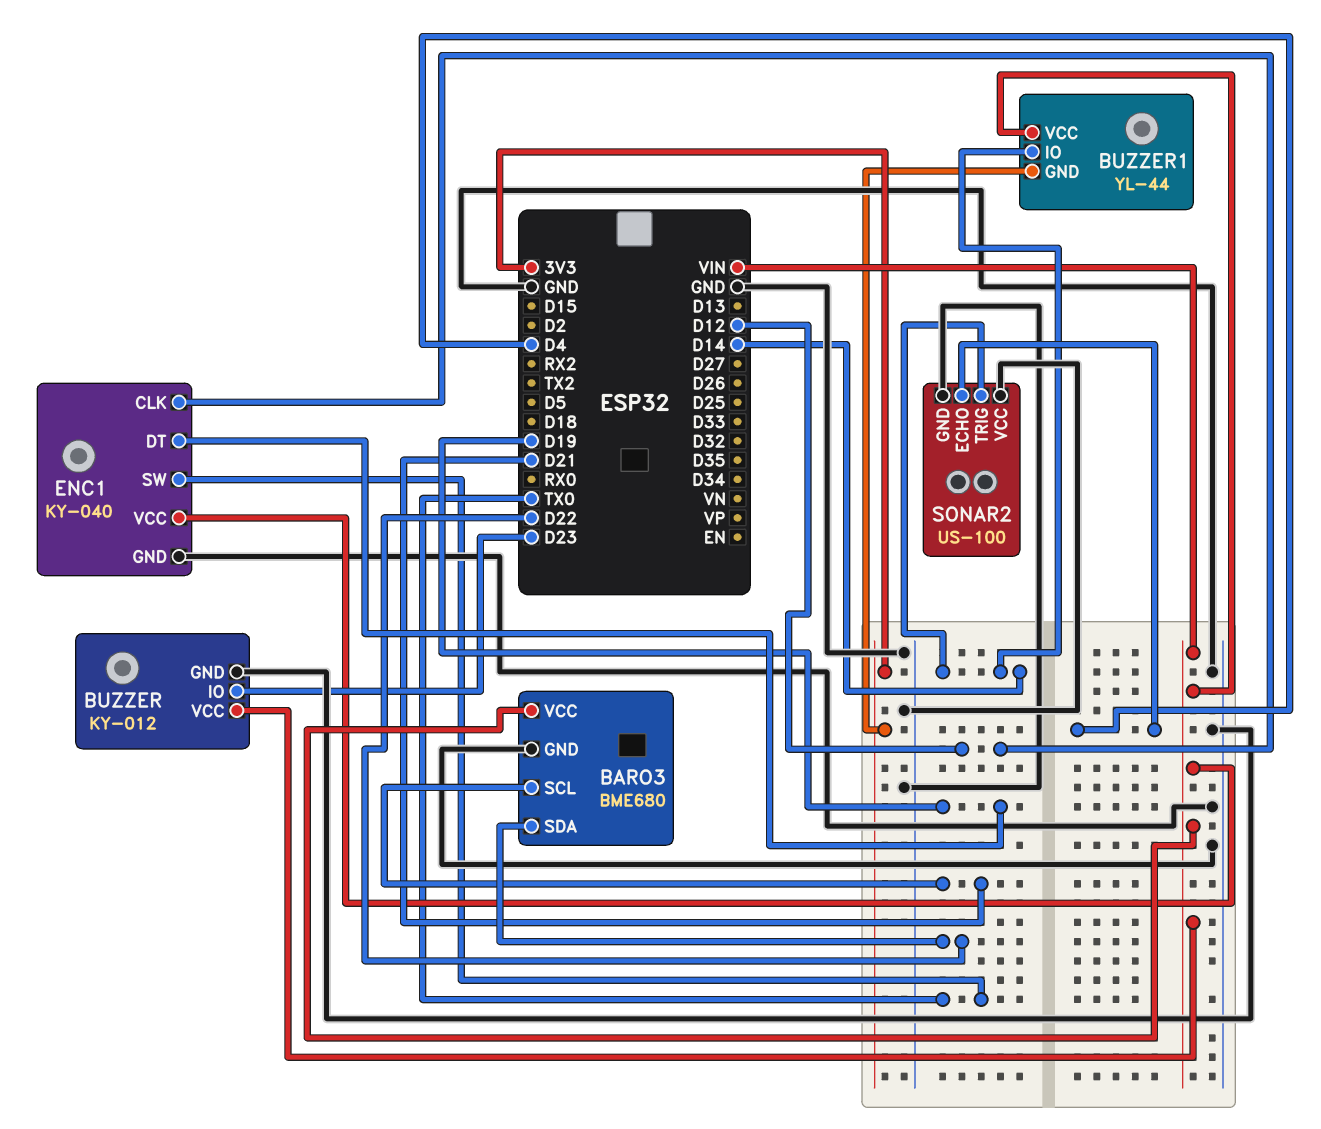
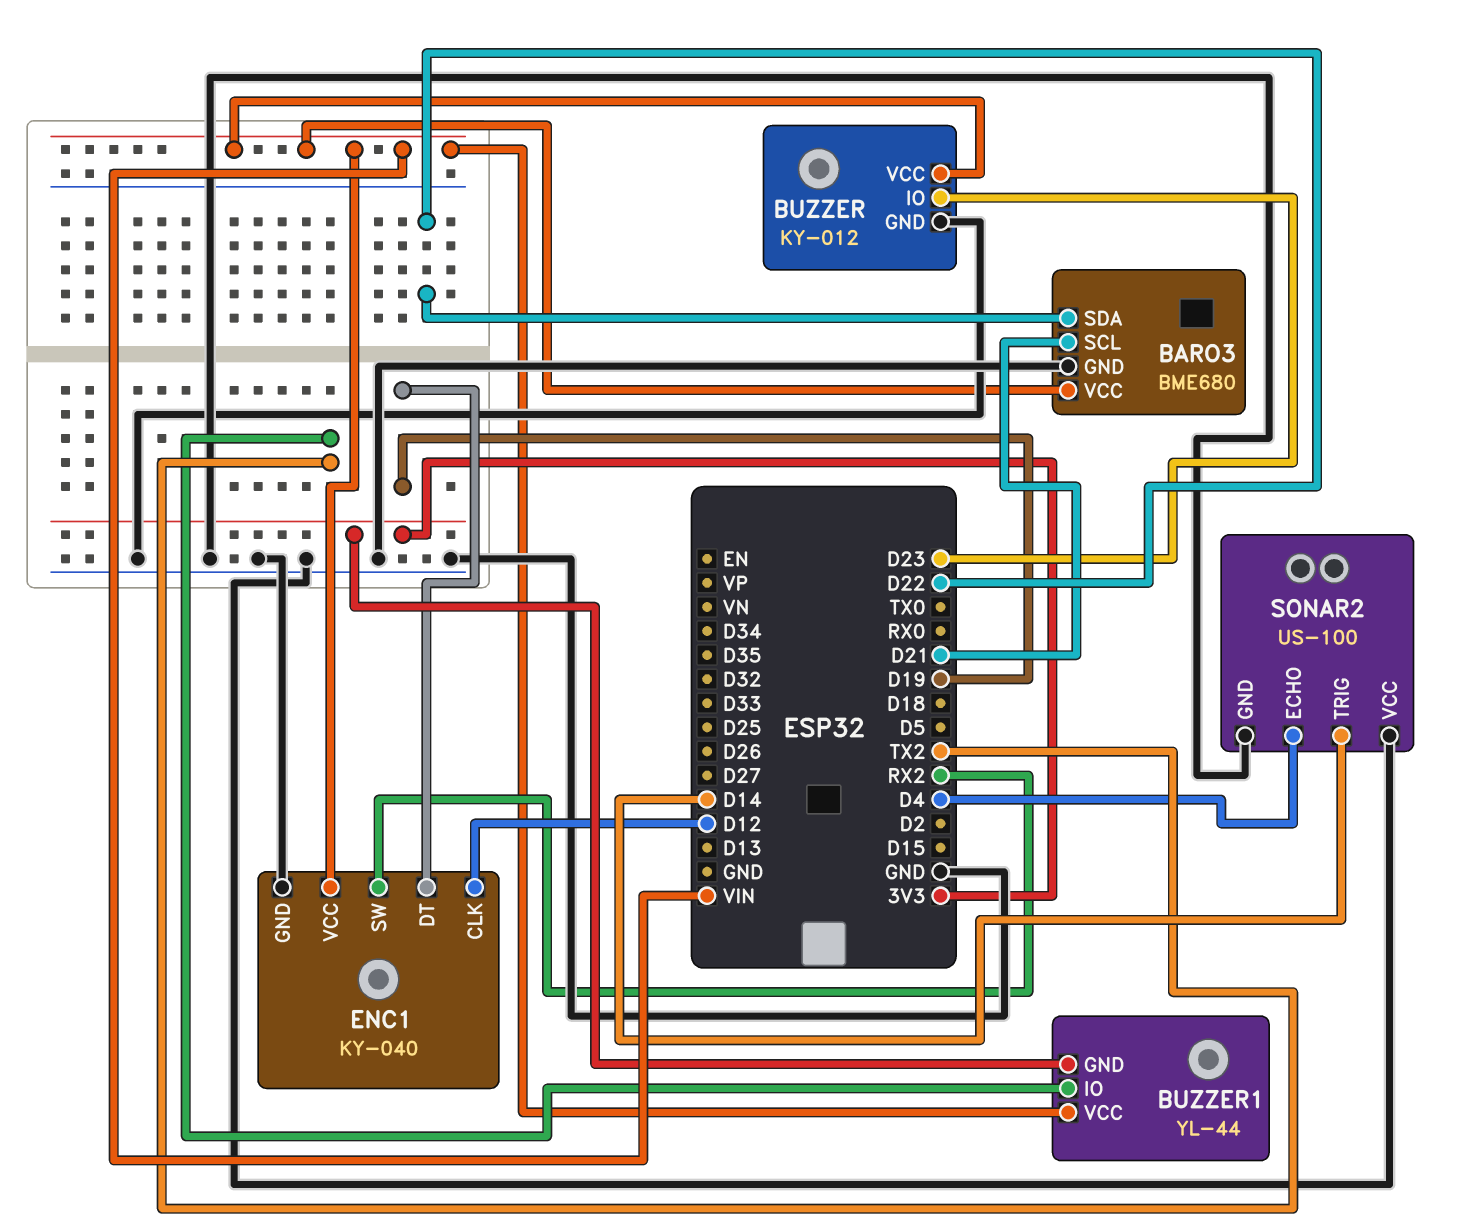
BUZZER1 pin IO: D14 -> TX2
ENC1 pin SW: TX0 -> RX2

